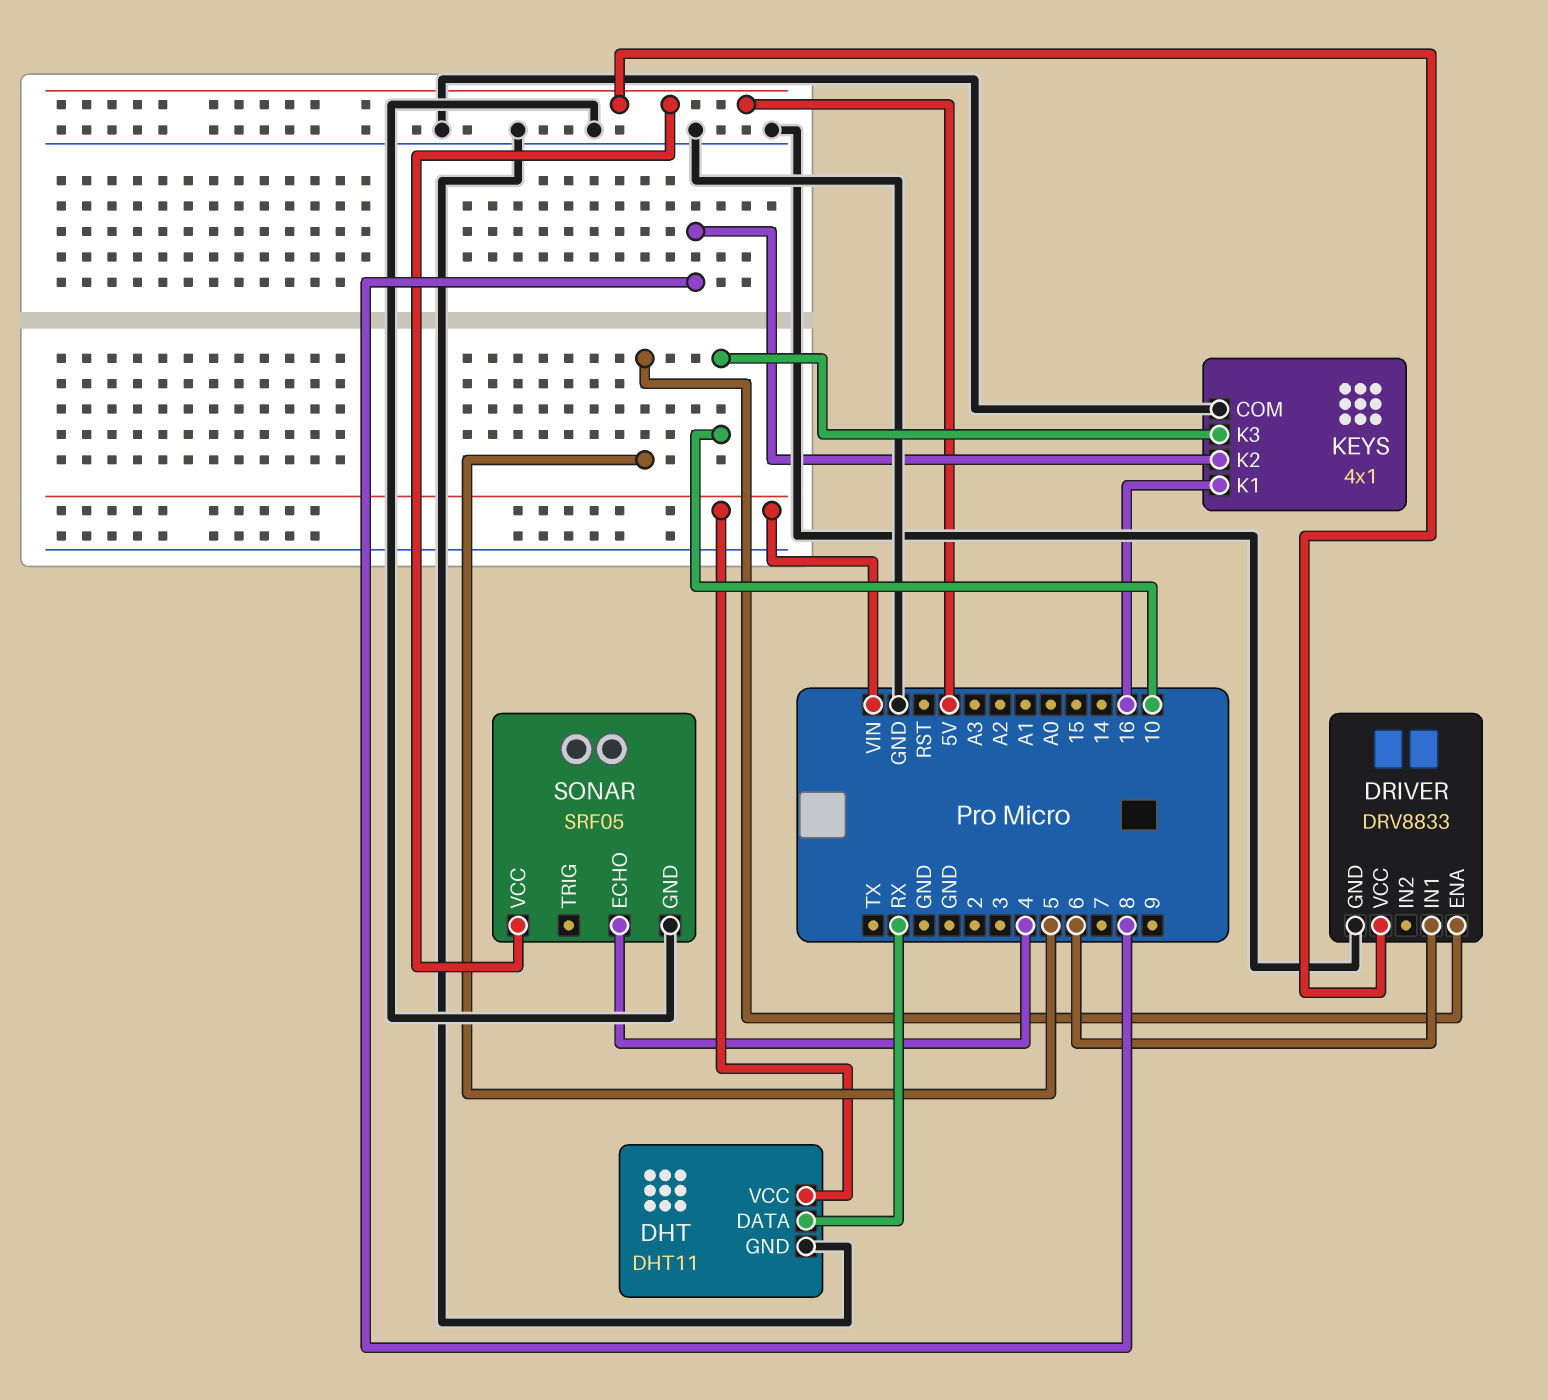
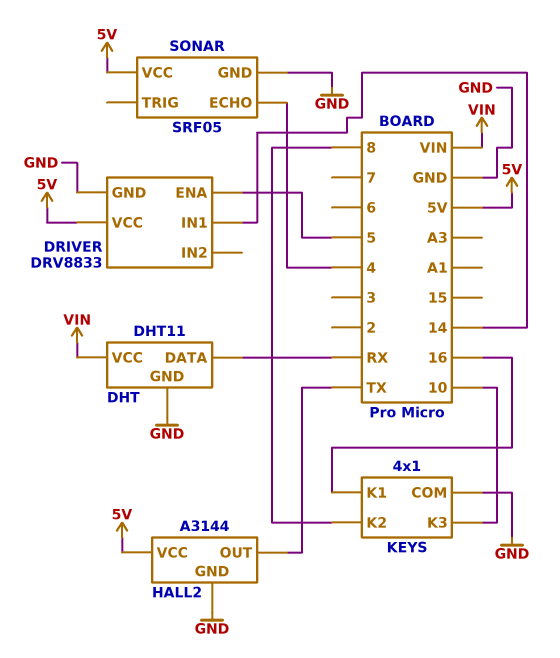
DRIVER pin IN1: 6 -> 14
HALL2: none -> A3144
HALL2 pin GND: none -> GND
HALL2 pin OUT: none -> TX
HALL2 pin VCC: none -> 5V

